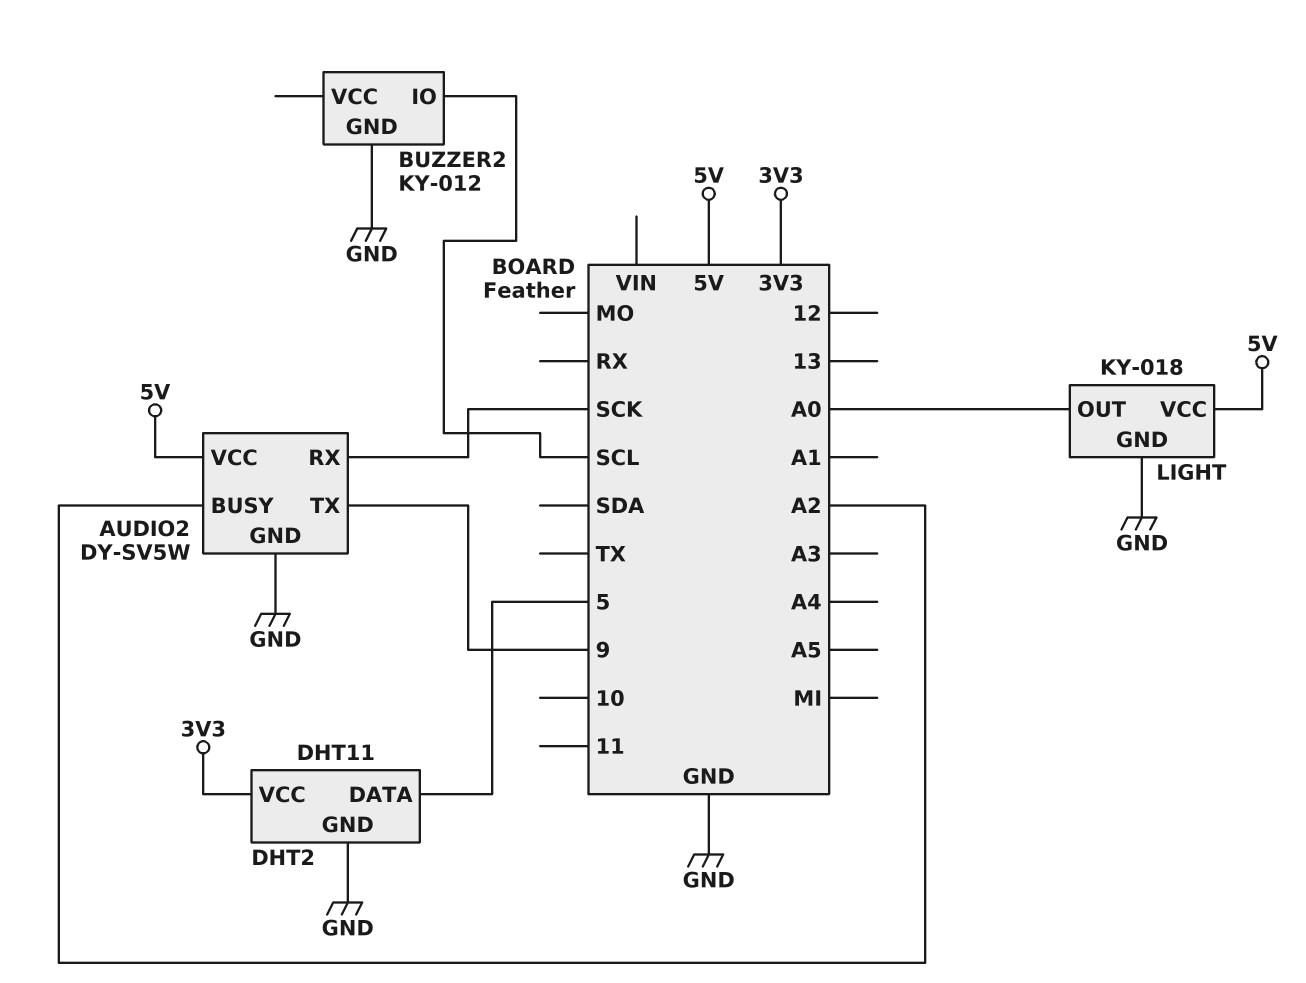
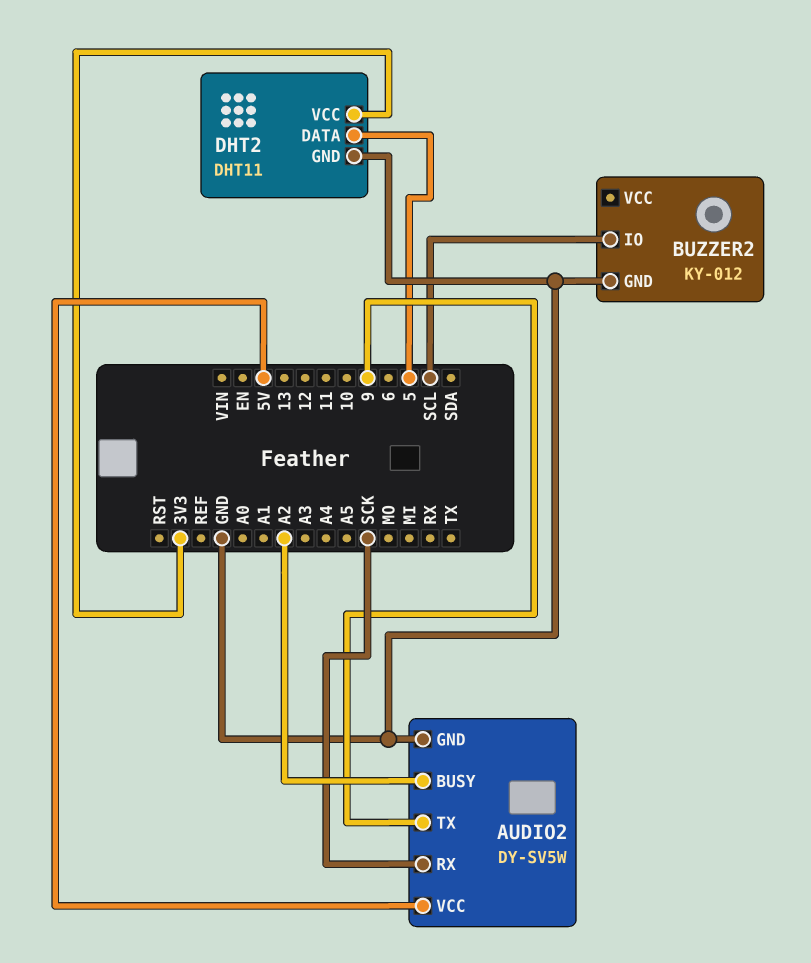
LIGHT: KY-018 -> none
LIGHT pin GND: GND -> none
LIGHT pin OUT: A0 -> none
LIGHT pin VCC: 5V -> none

